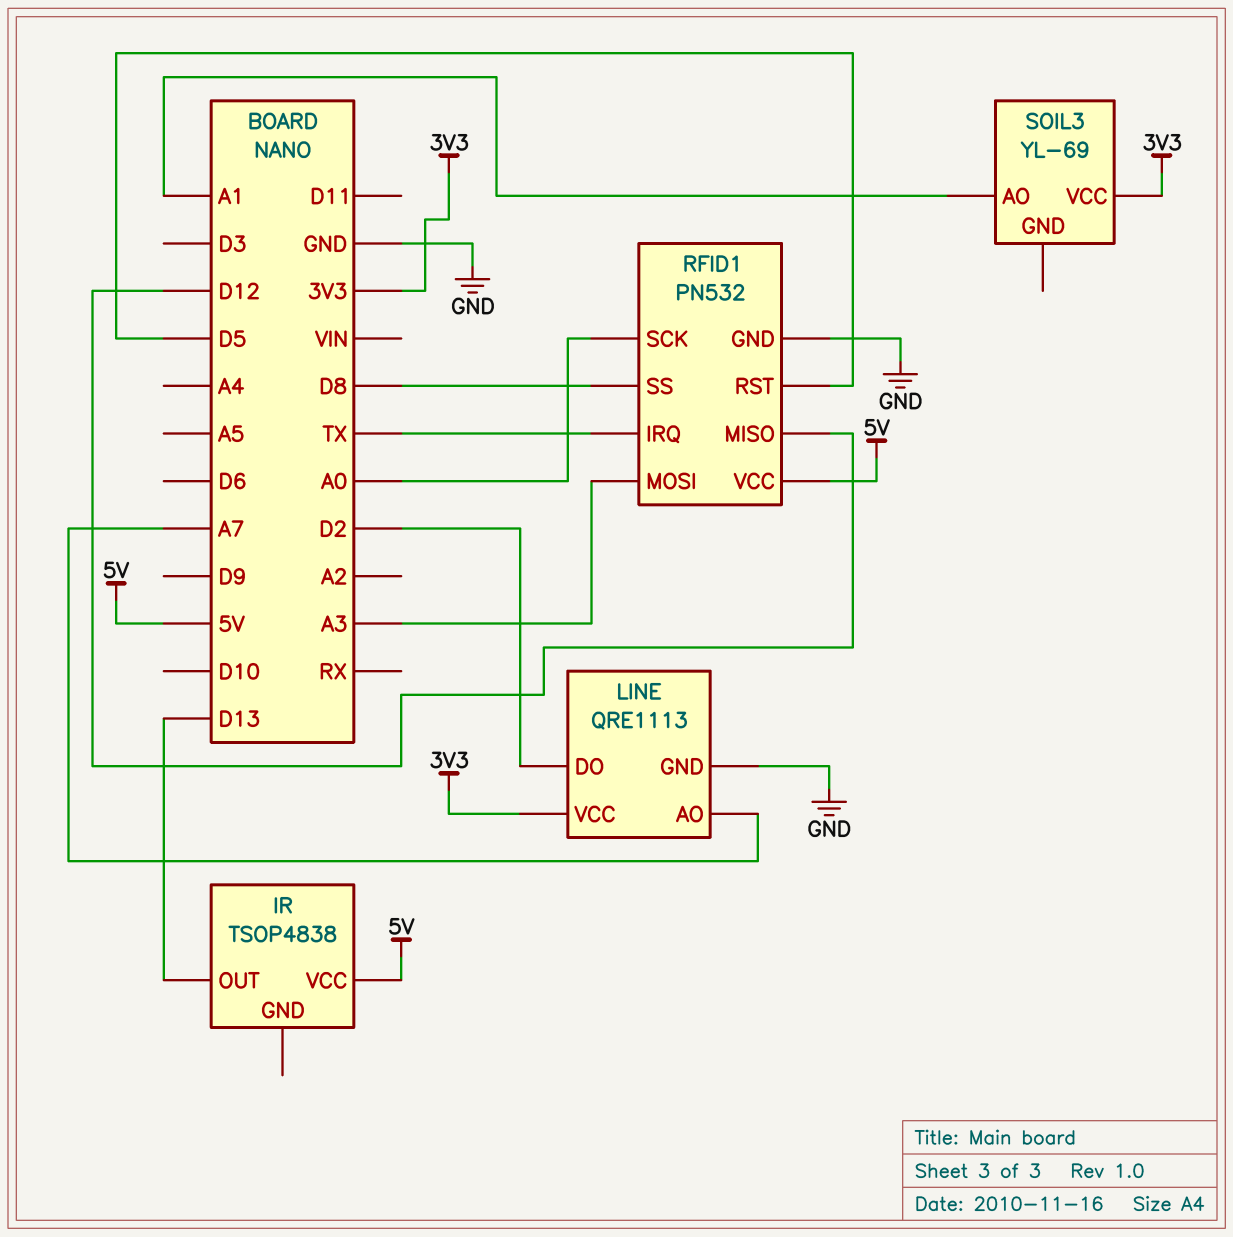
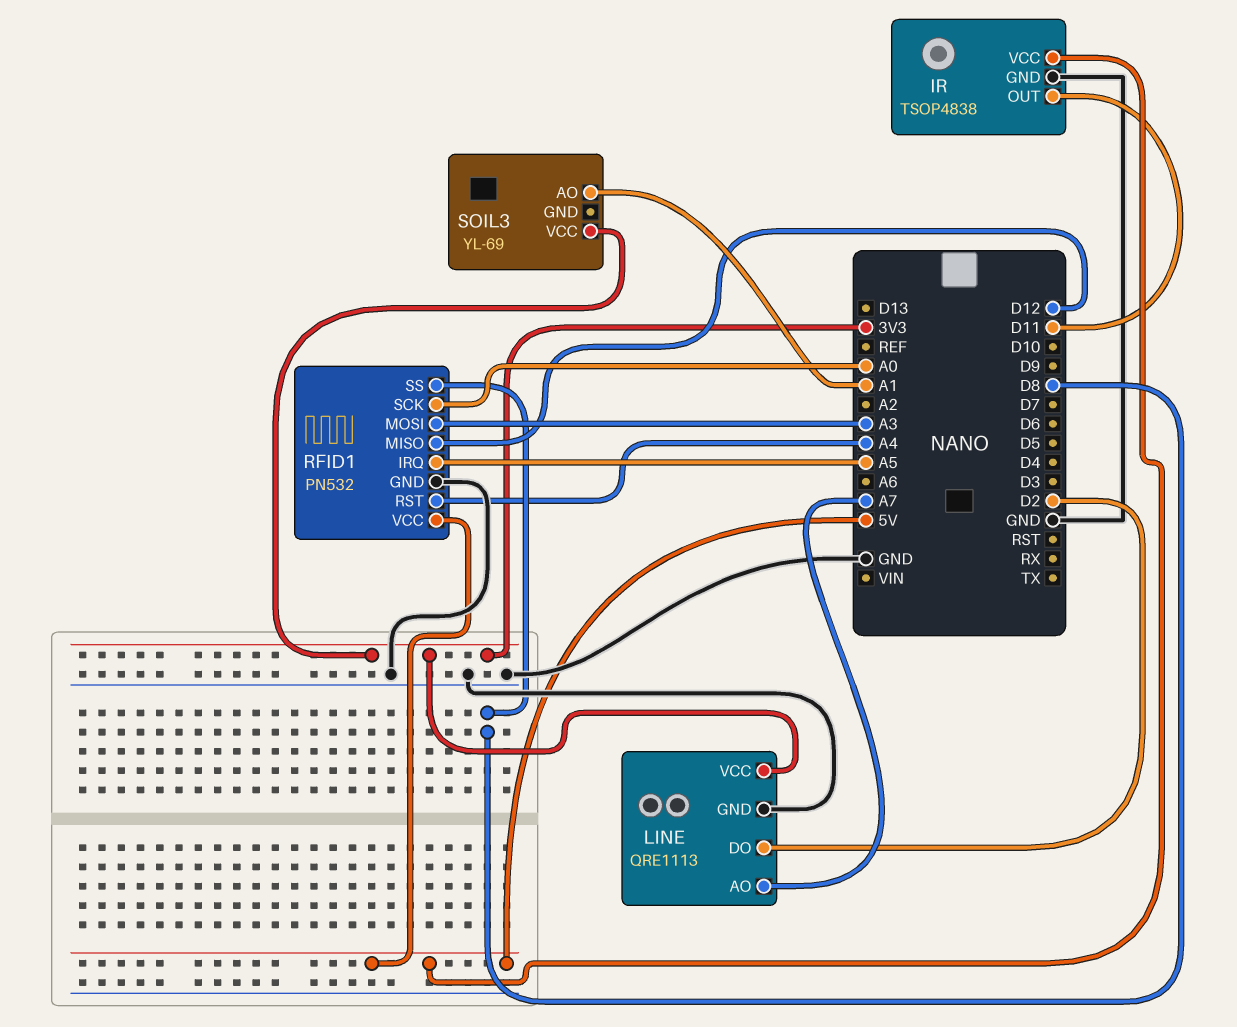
IR pin GND: none -> GND
IR pin OUT: D13 -> D11
RFID1 pin IRQ: TX -> A5
RFID1 pin RST: D5 -> A4

